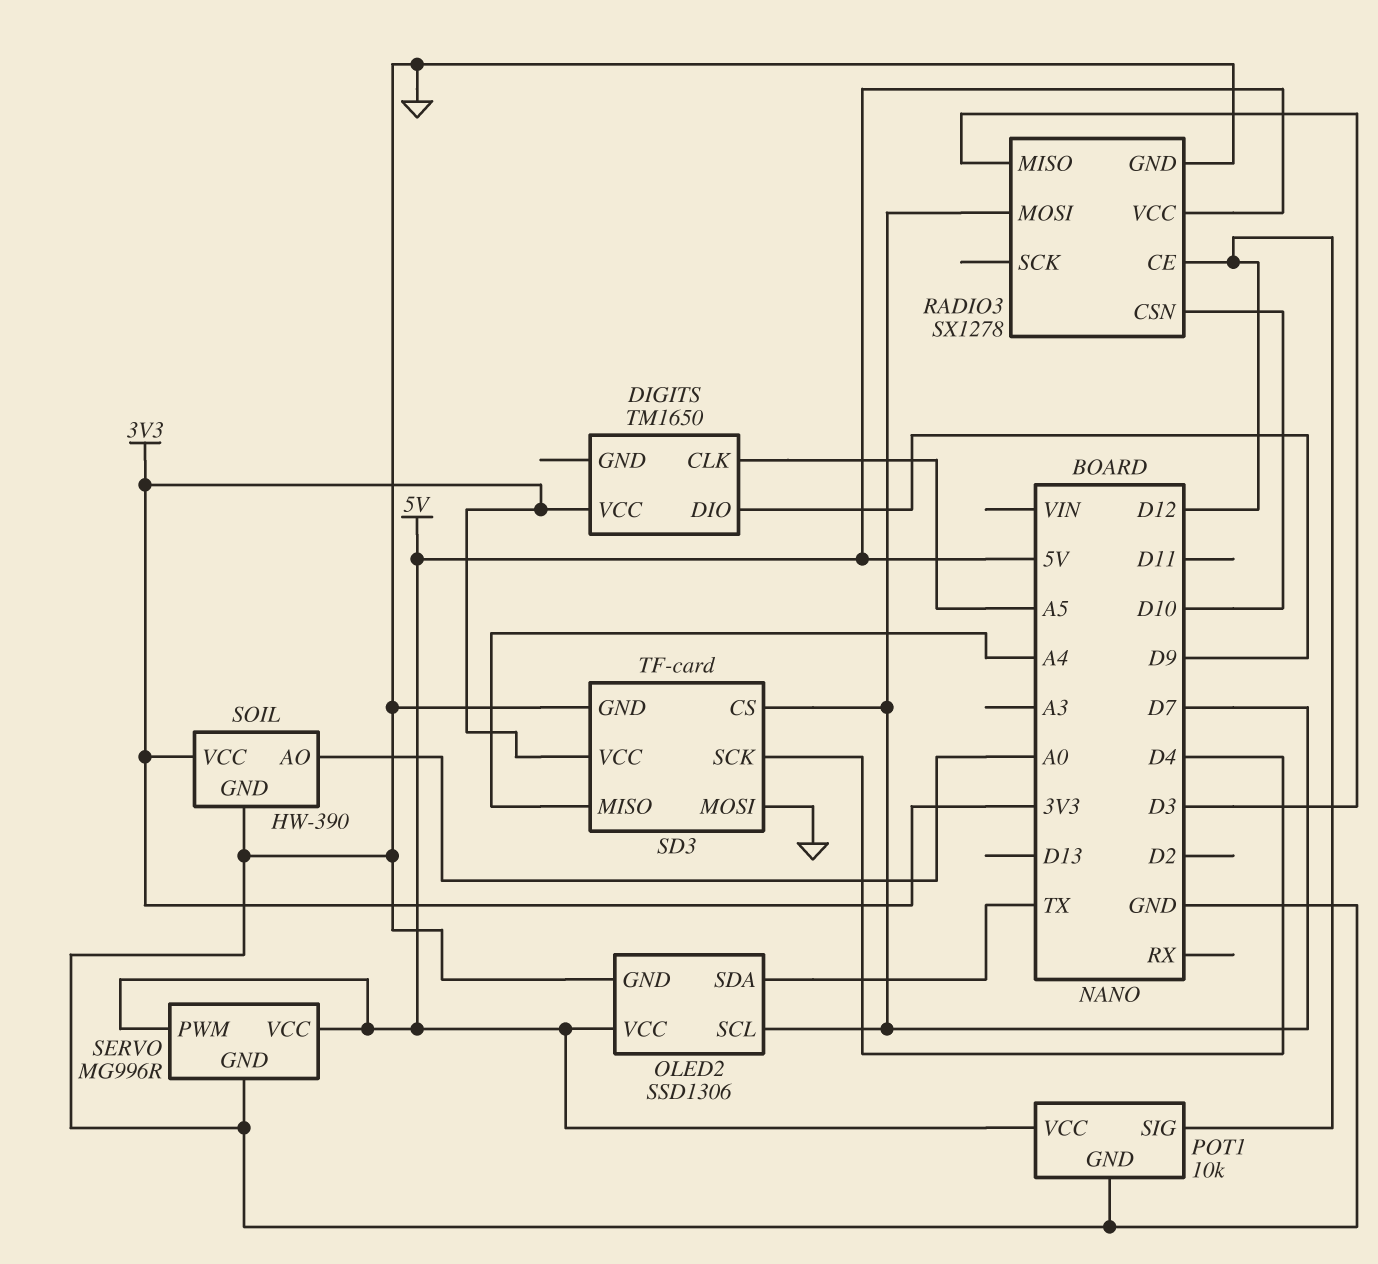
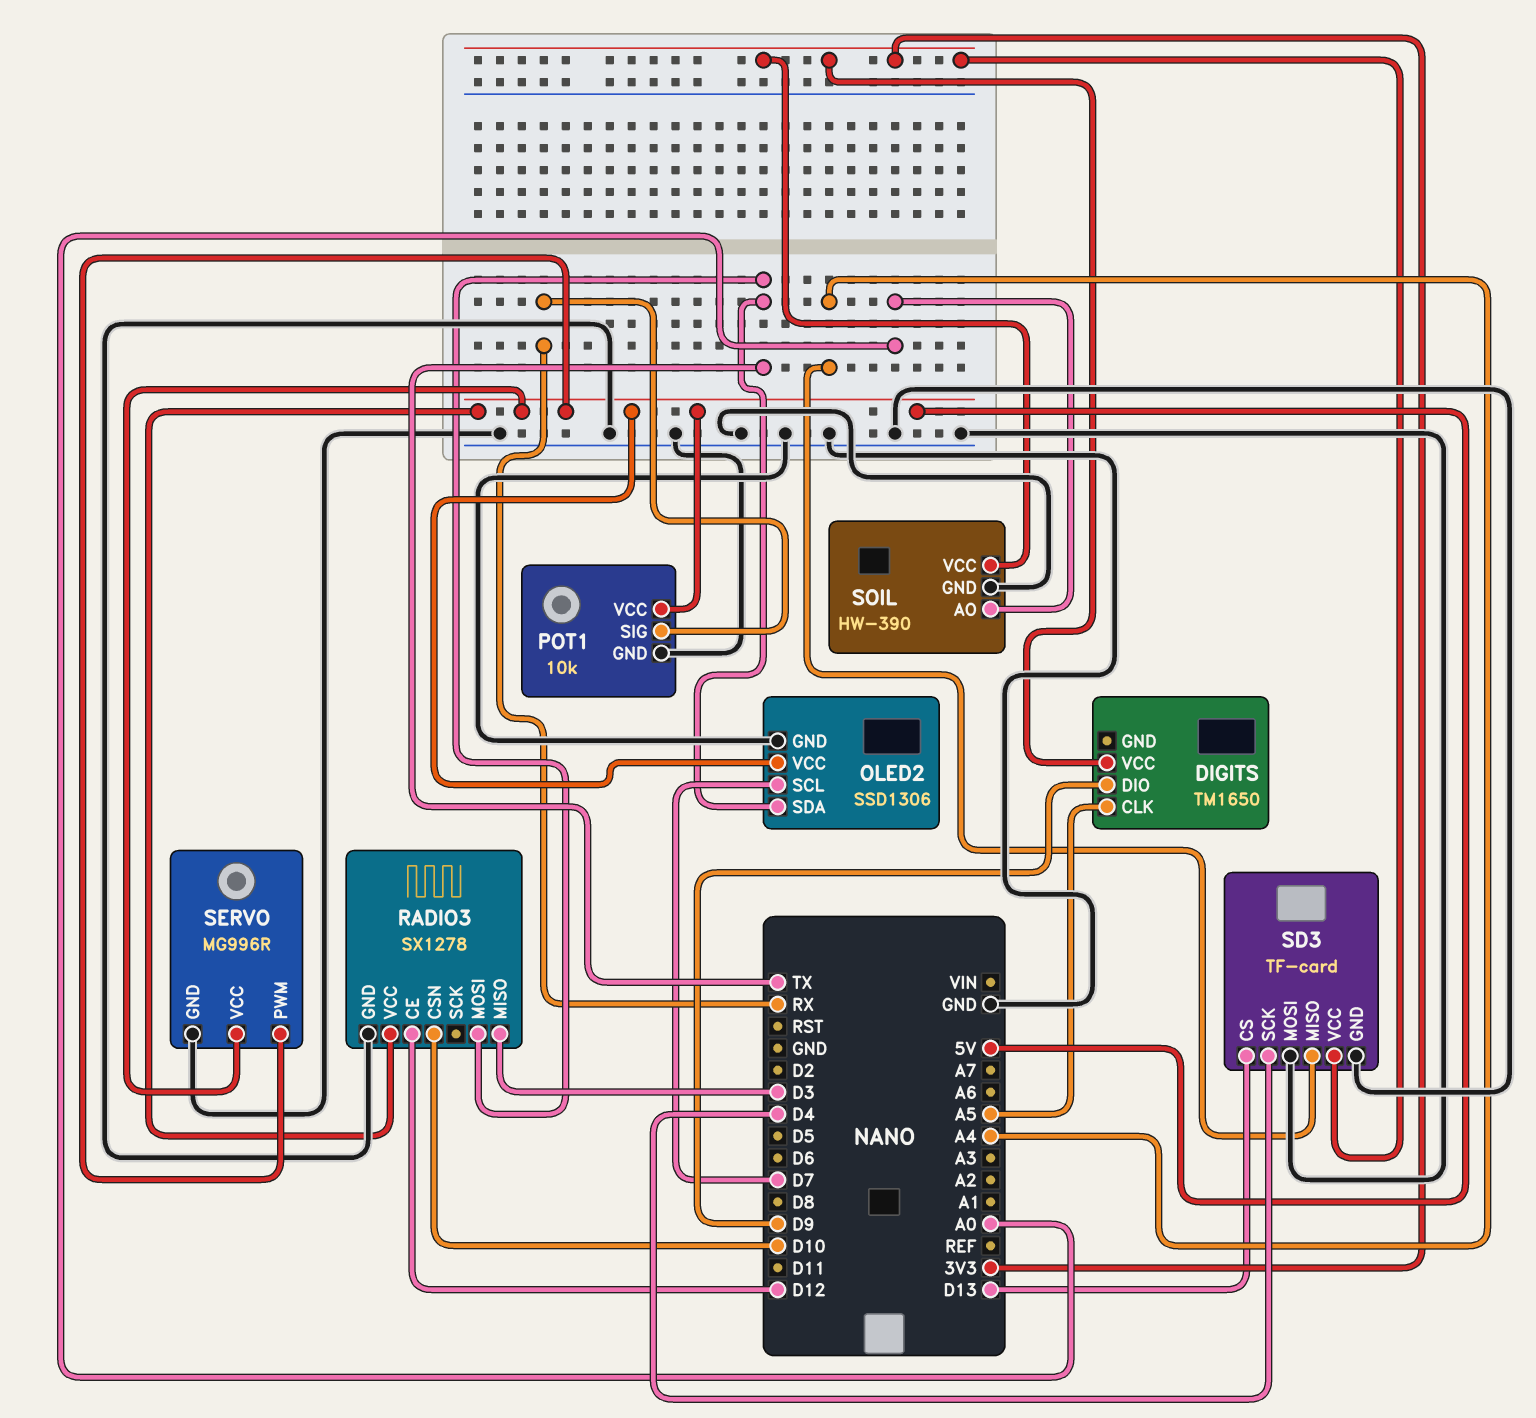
POT1 pin SIG: D12 -> RX
RADIO3 pin MOSI: D7 -> TX
SD3 pin CS: D7 -> D13

